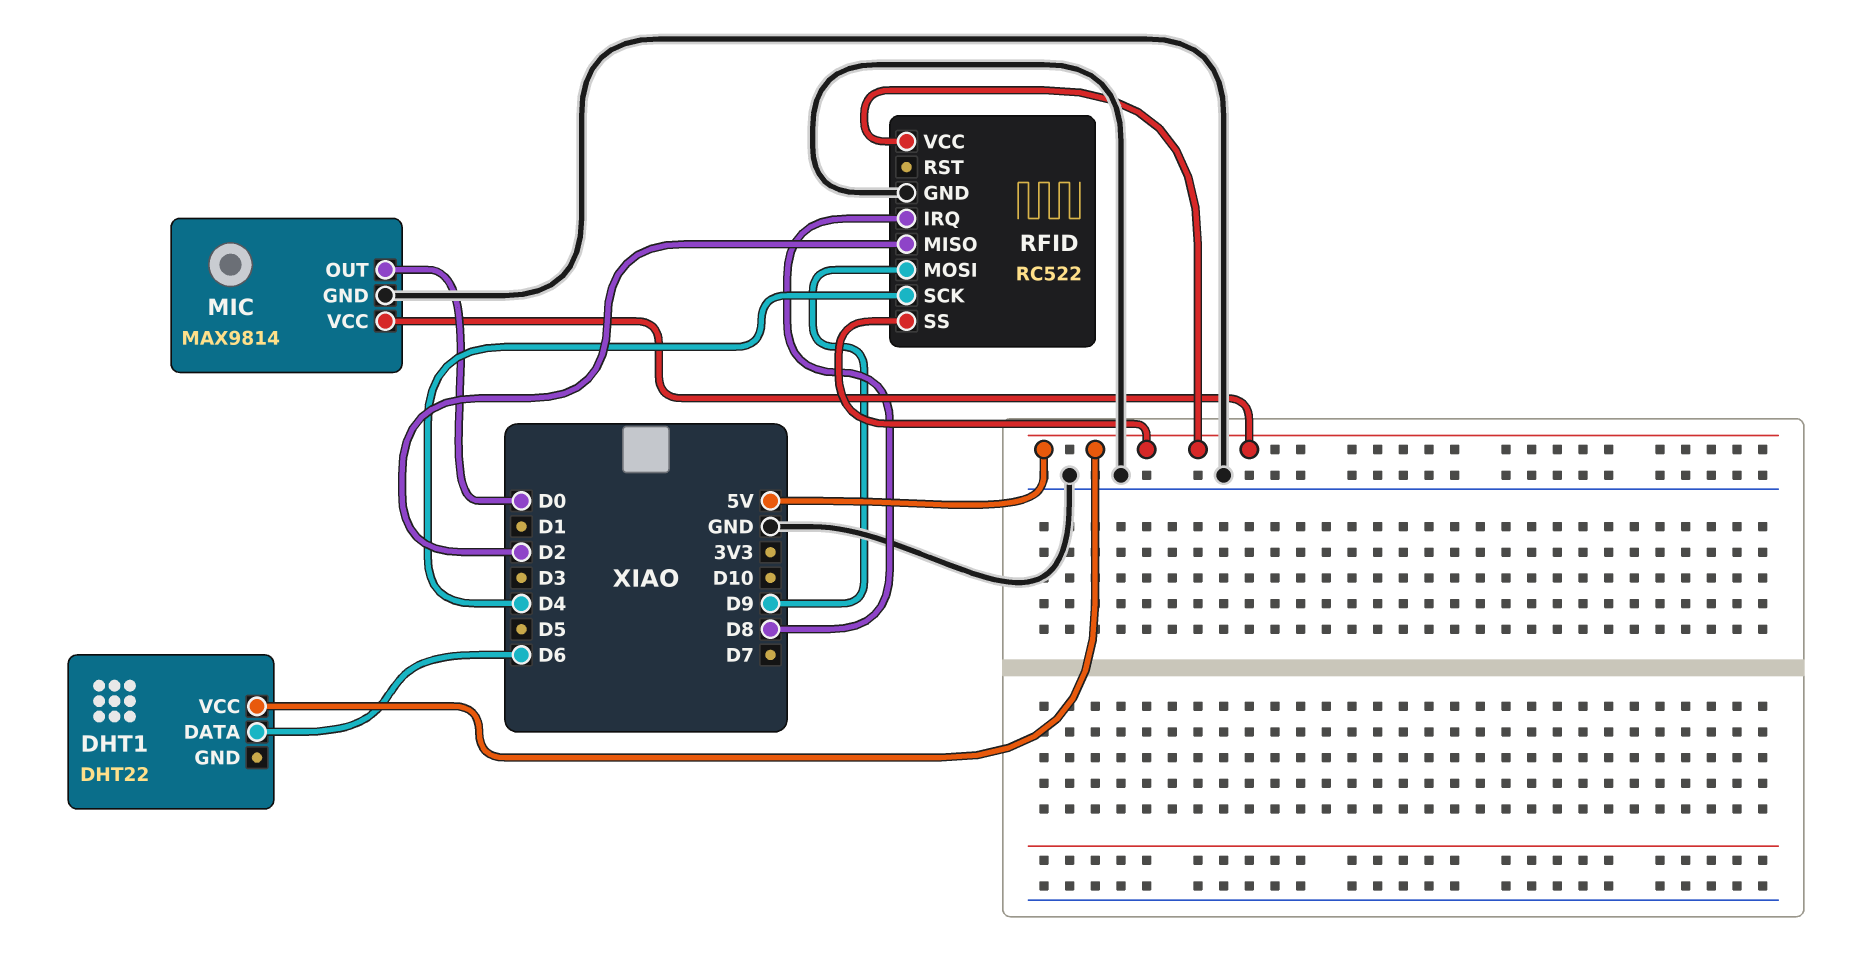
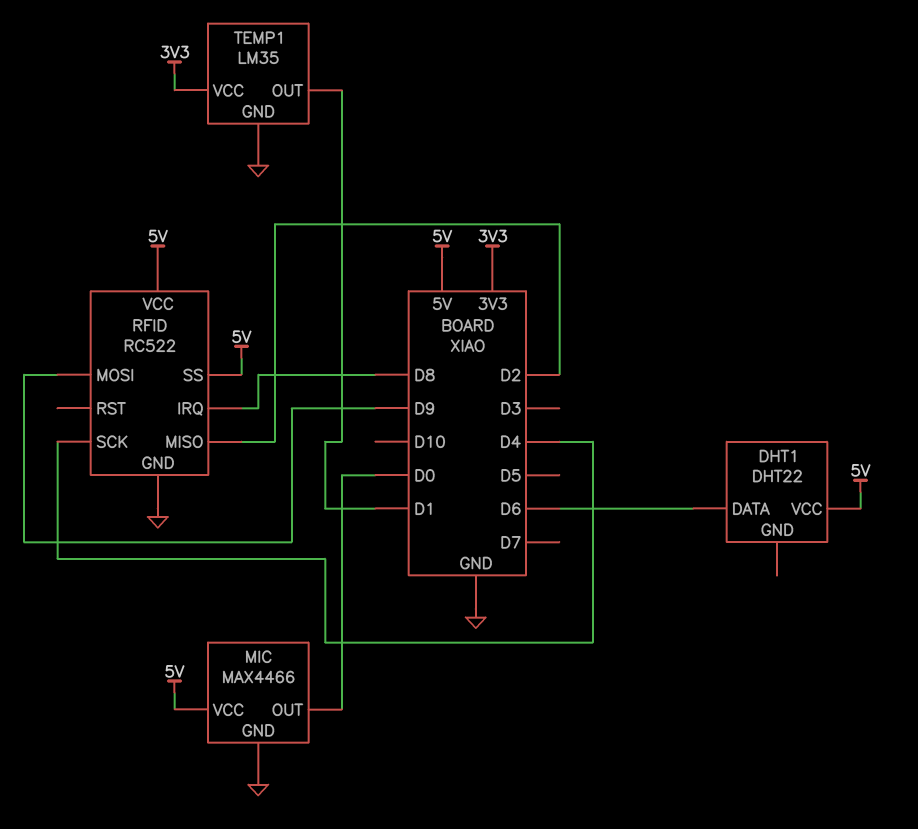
MIC: MAX9814 -> MAX4466
TEMP1: none -> LM35
TEMP1 pin GND: none -> GND
TEMP1 pin OUT: none -> D1
TEMP1 pin VCC: none -> 3V3

